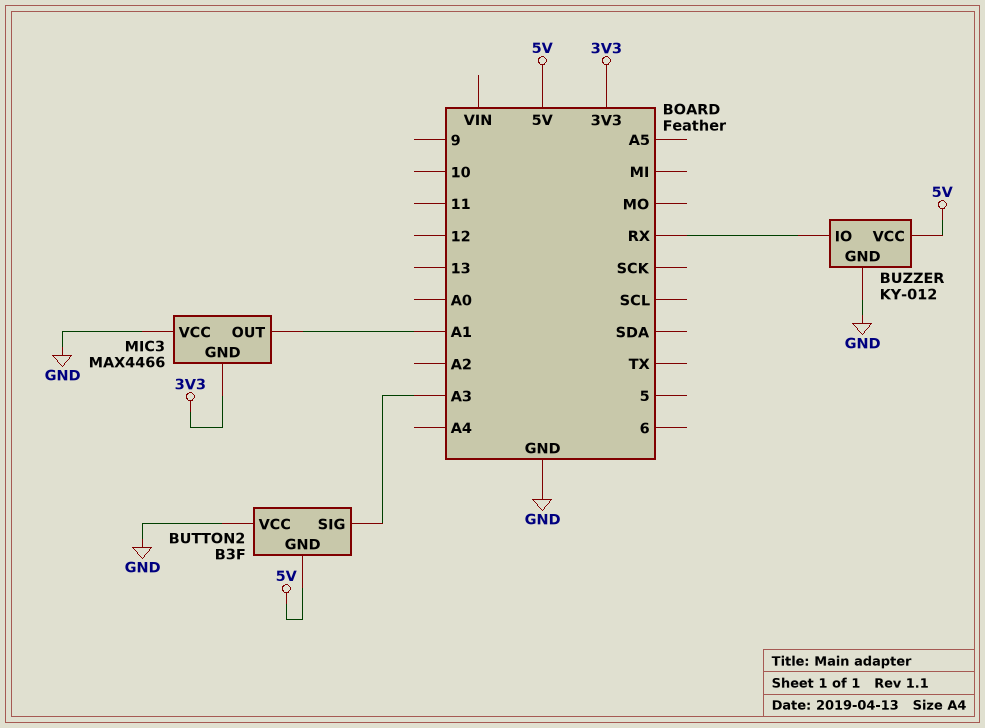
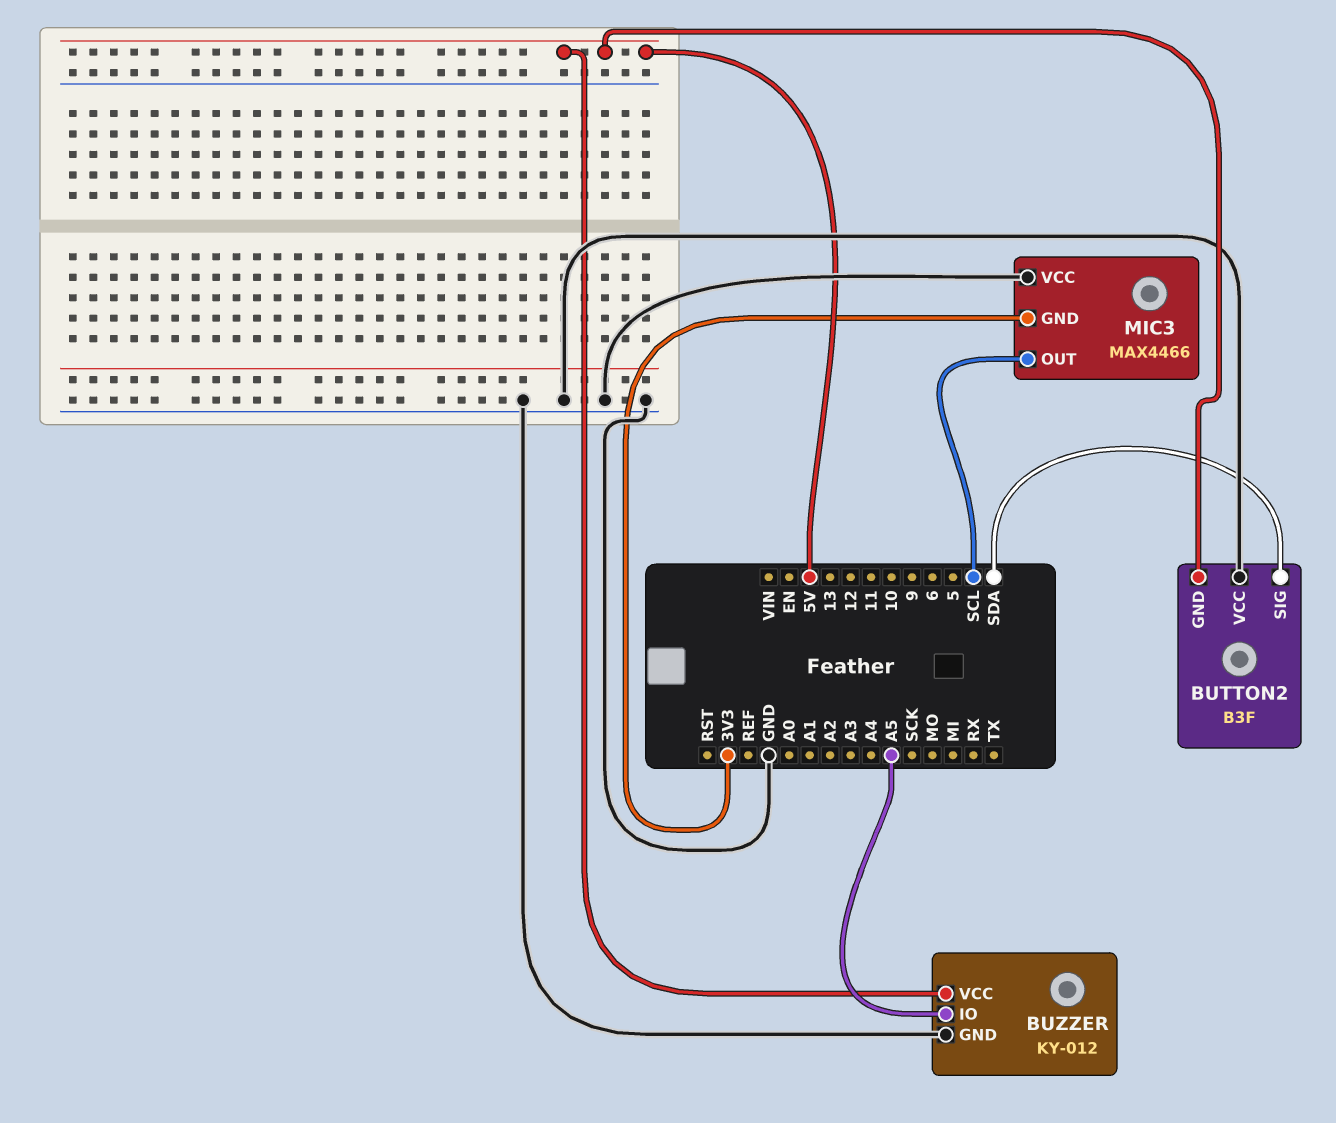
BUTTON2 pin SIG: A3 -> SDA
BUZZER pin IO: RX -> A5
MIC3 pin OUT: A1 -> SCL

